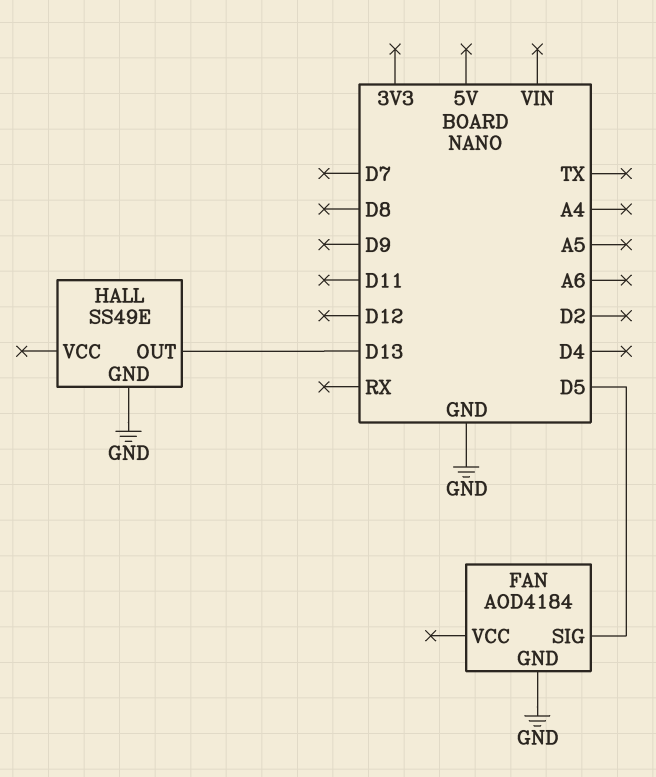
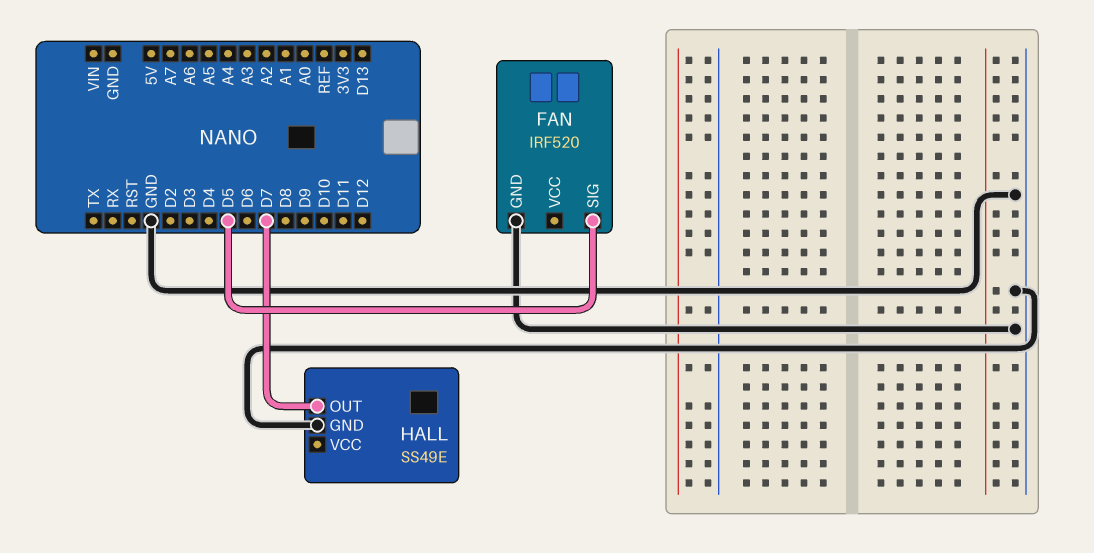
FAN: AOD4184 -> IRF520
HALL pin OUT: D13 -> D7

